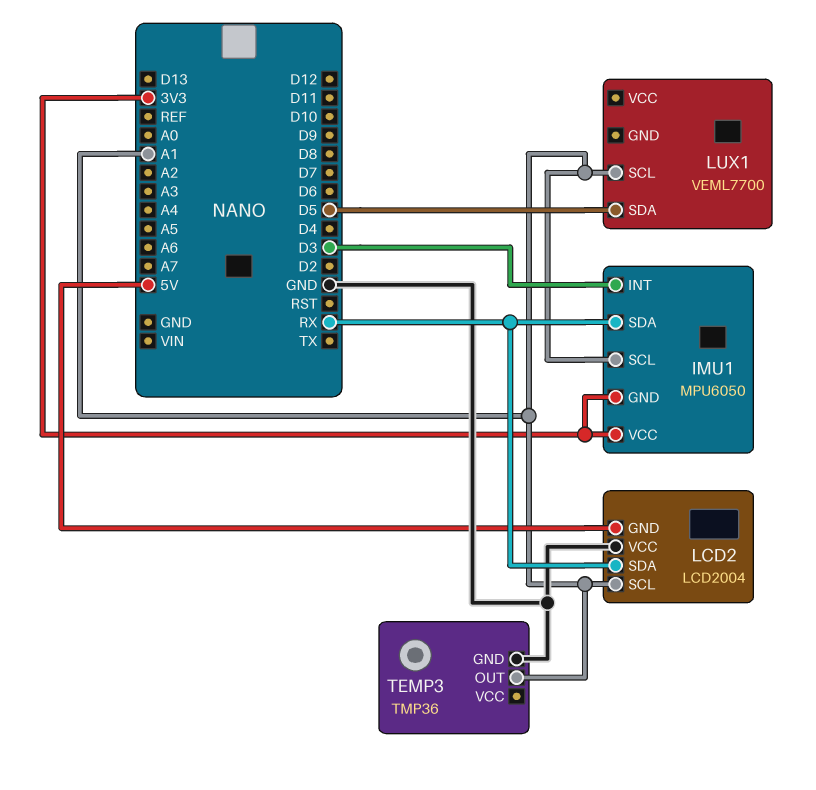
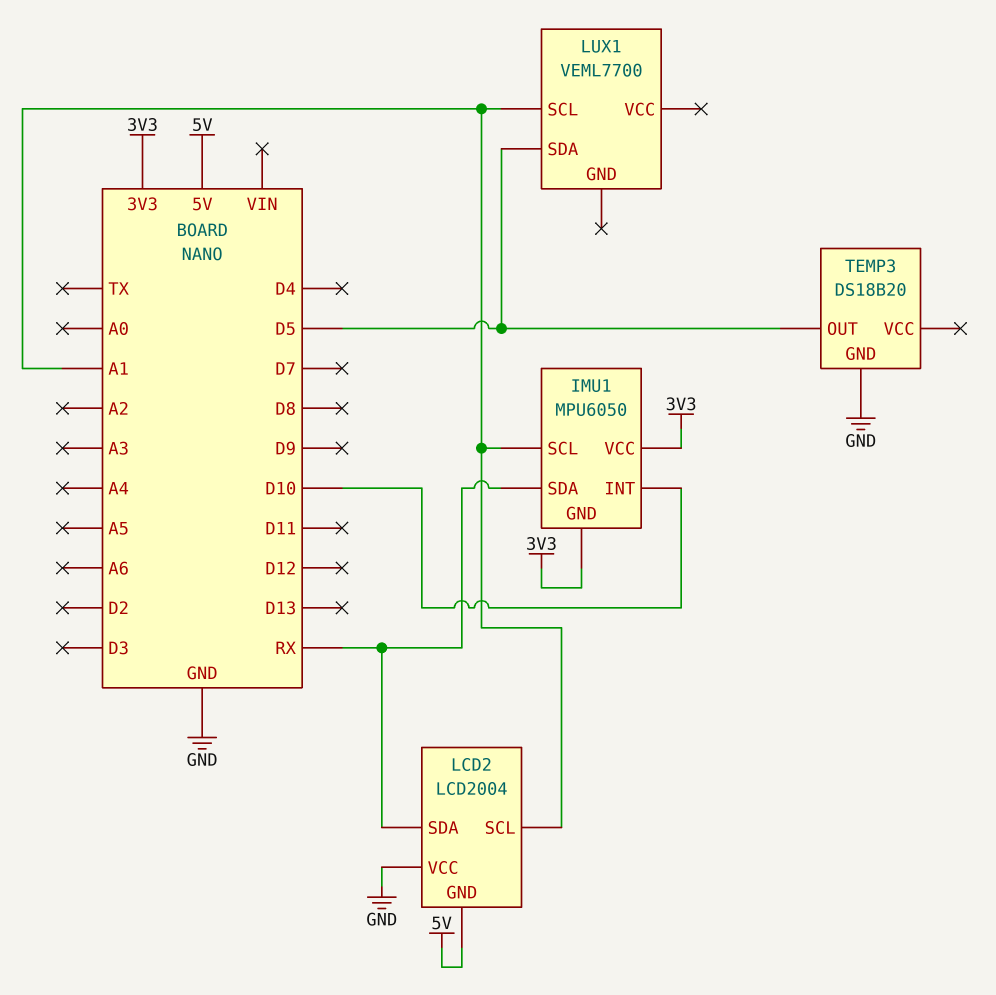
IMU1 pin INT: D3 -> D10
TEMP3: TMP36 -> DS18B20
TEMP3 pin OUT: A1 -> D5

